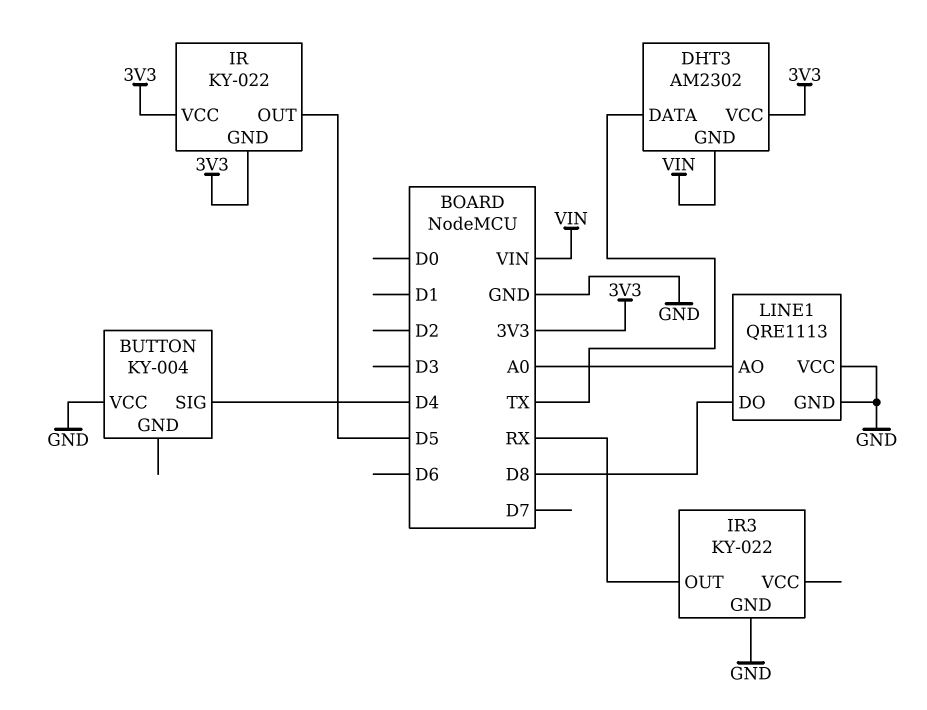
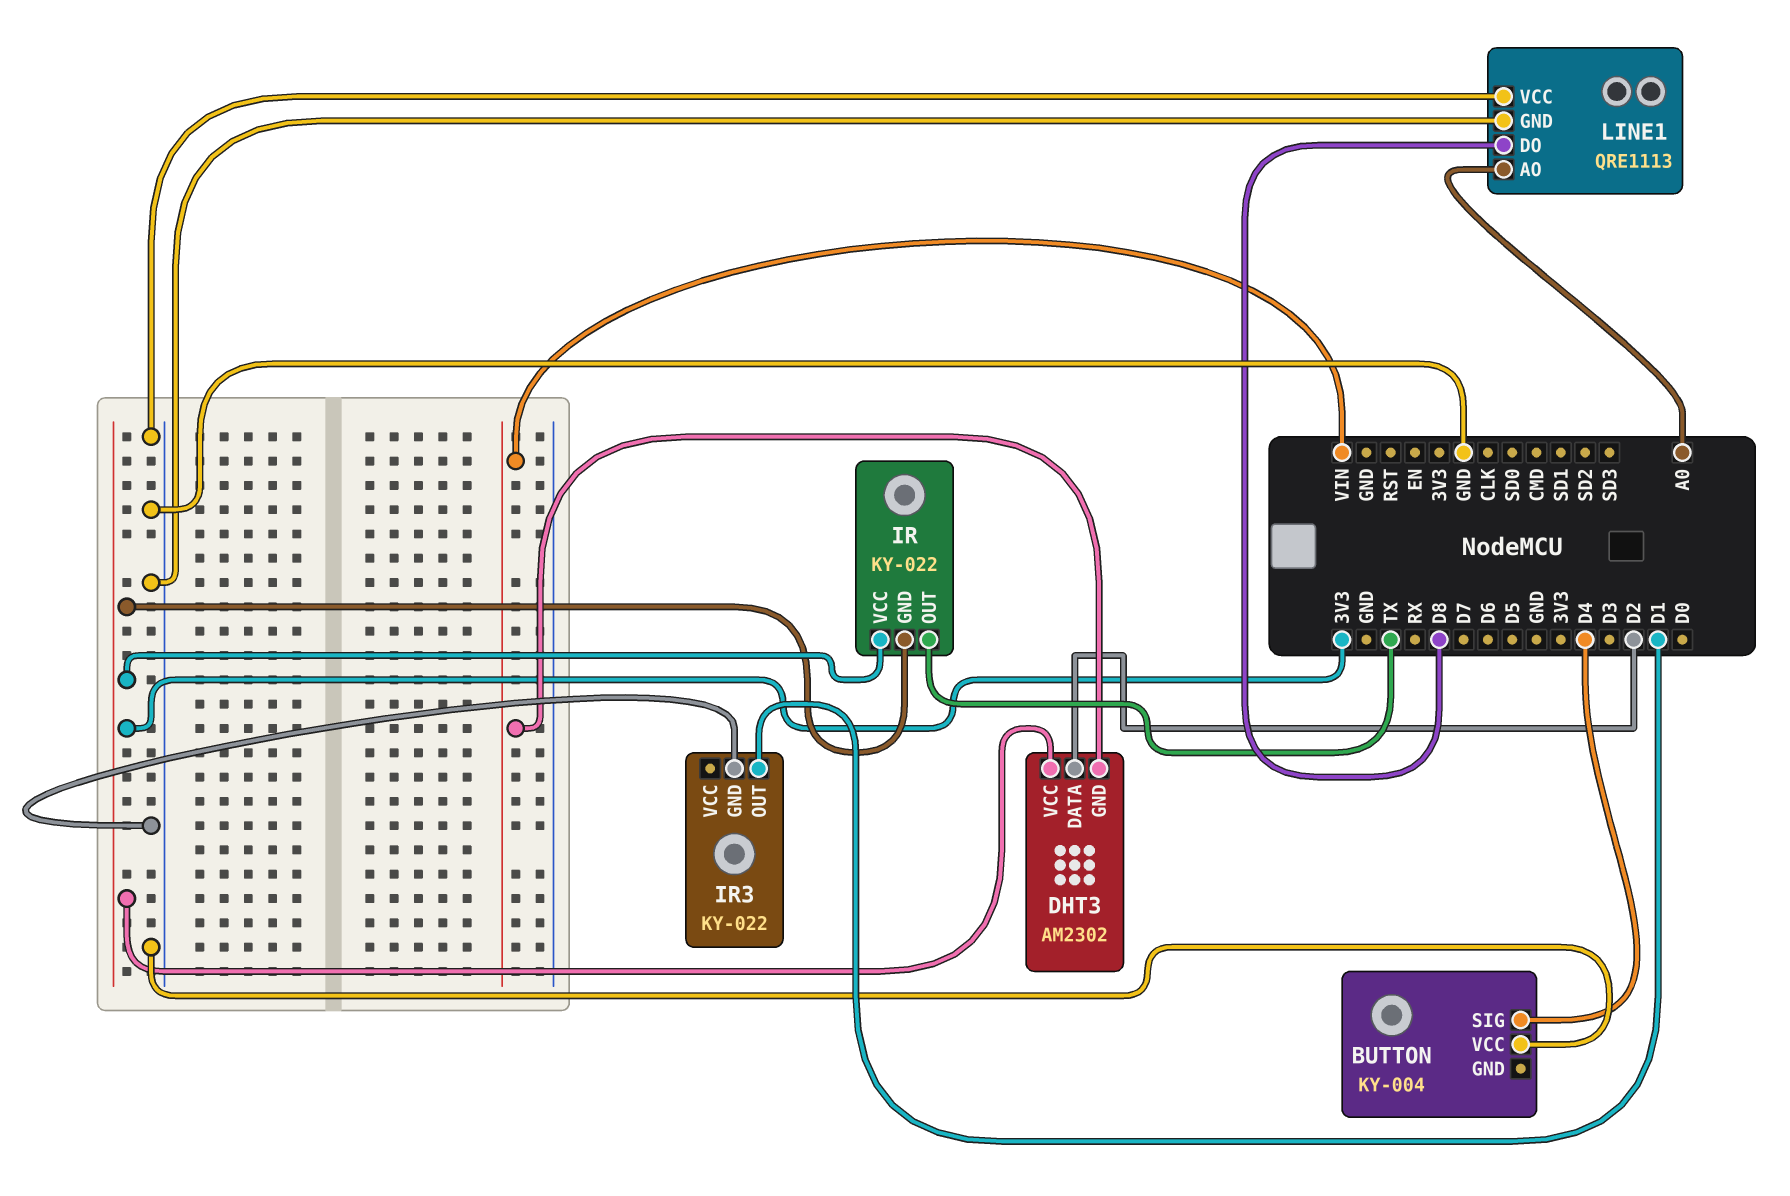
DHT3 pin DATA: TX -> D2
IR pin OUT: D5 -> TX
IR3 pin OUT: RX -> D1

